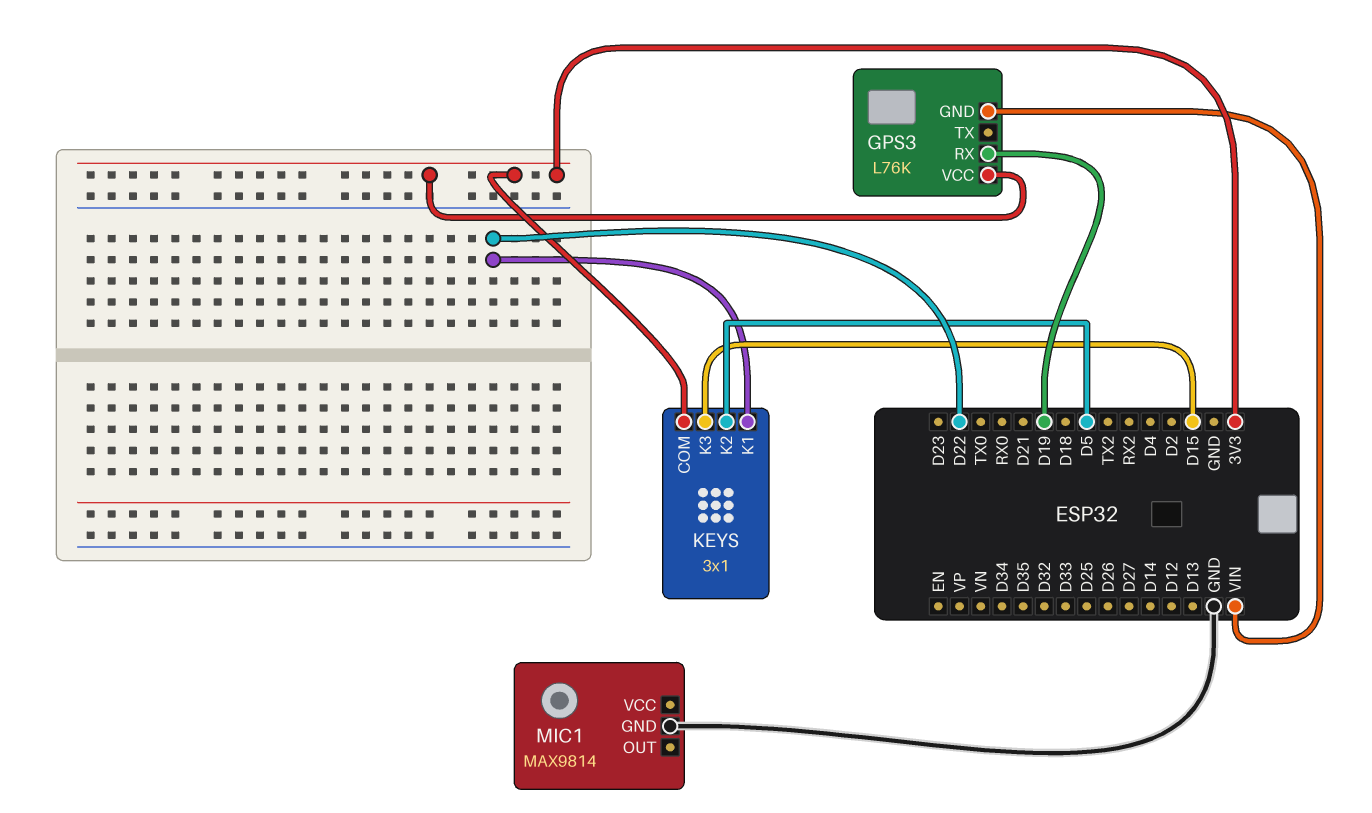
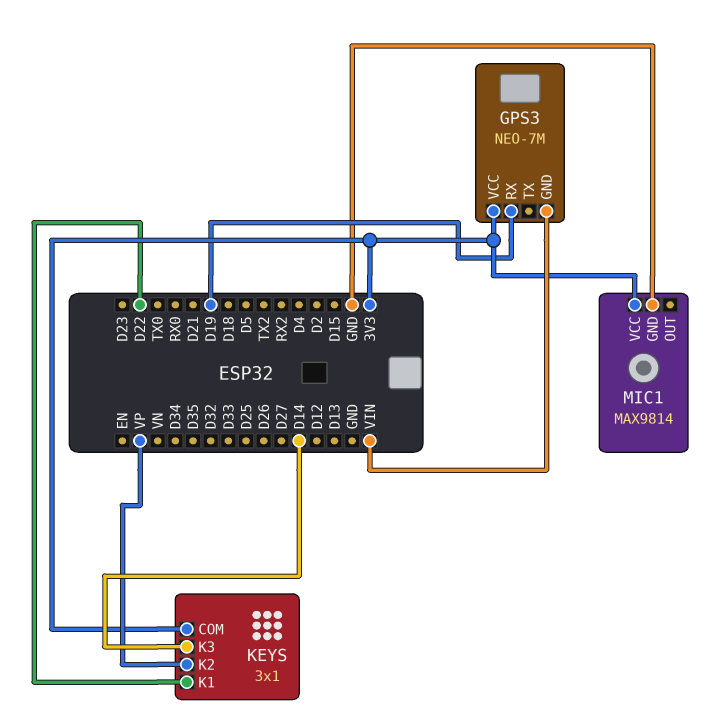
GPS3: L76K -> NEO-7M
KEYS pin K2: D5 -> VP
KEYS pin K3: D15 -> D14
MIC1 pin VCC: none -> 3V3

